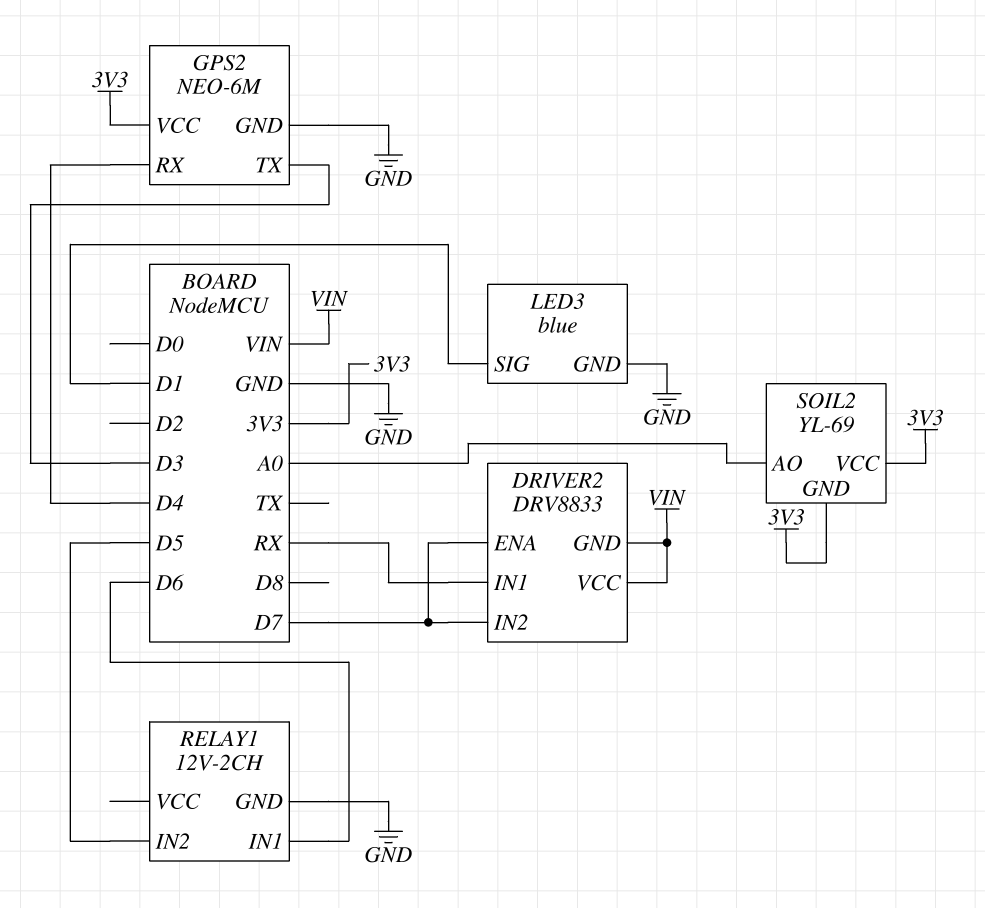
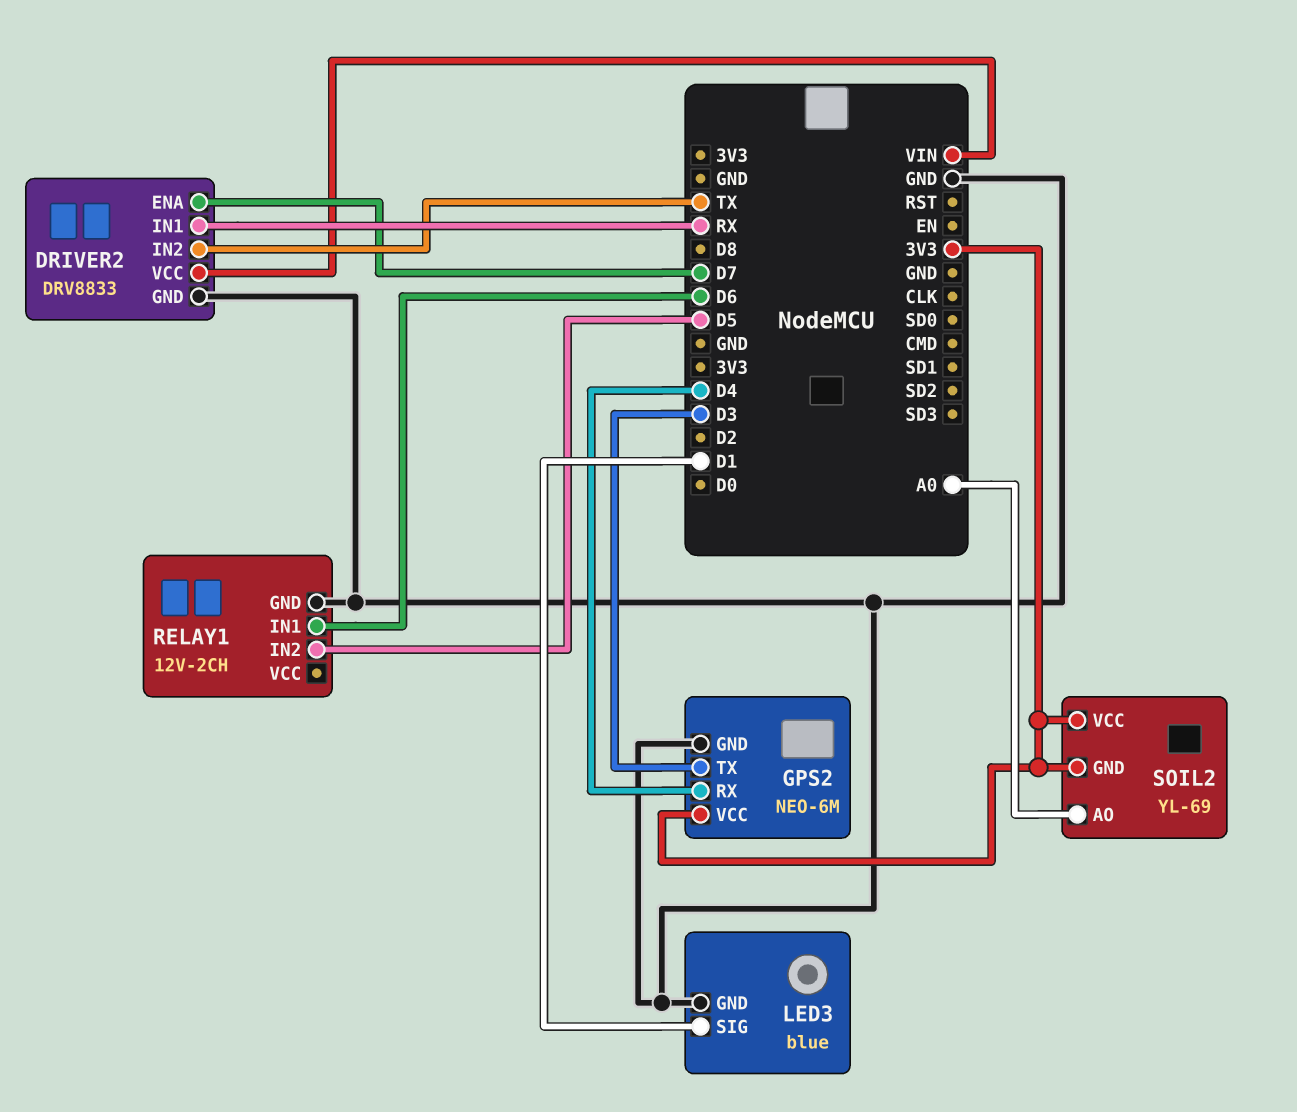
DRIVER2 pin GND: VIN -> GND
DRIVER2 pin IN2: D7 -> TX

